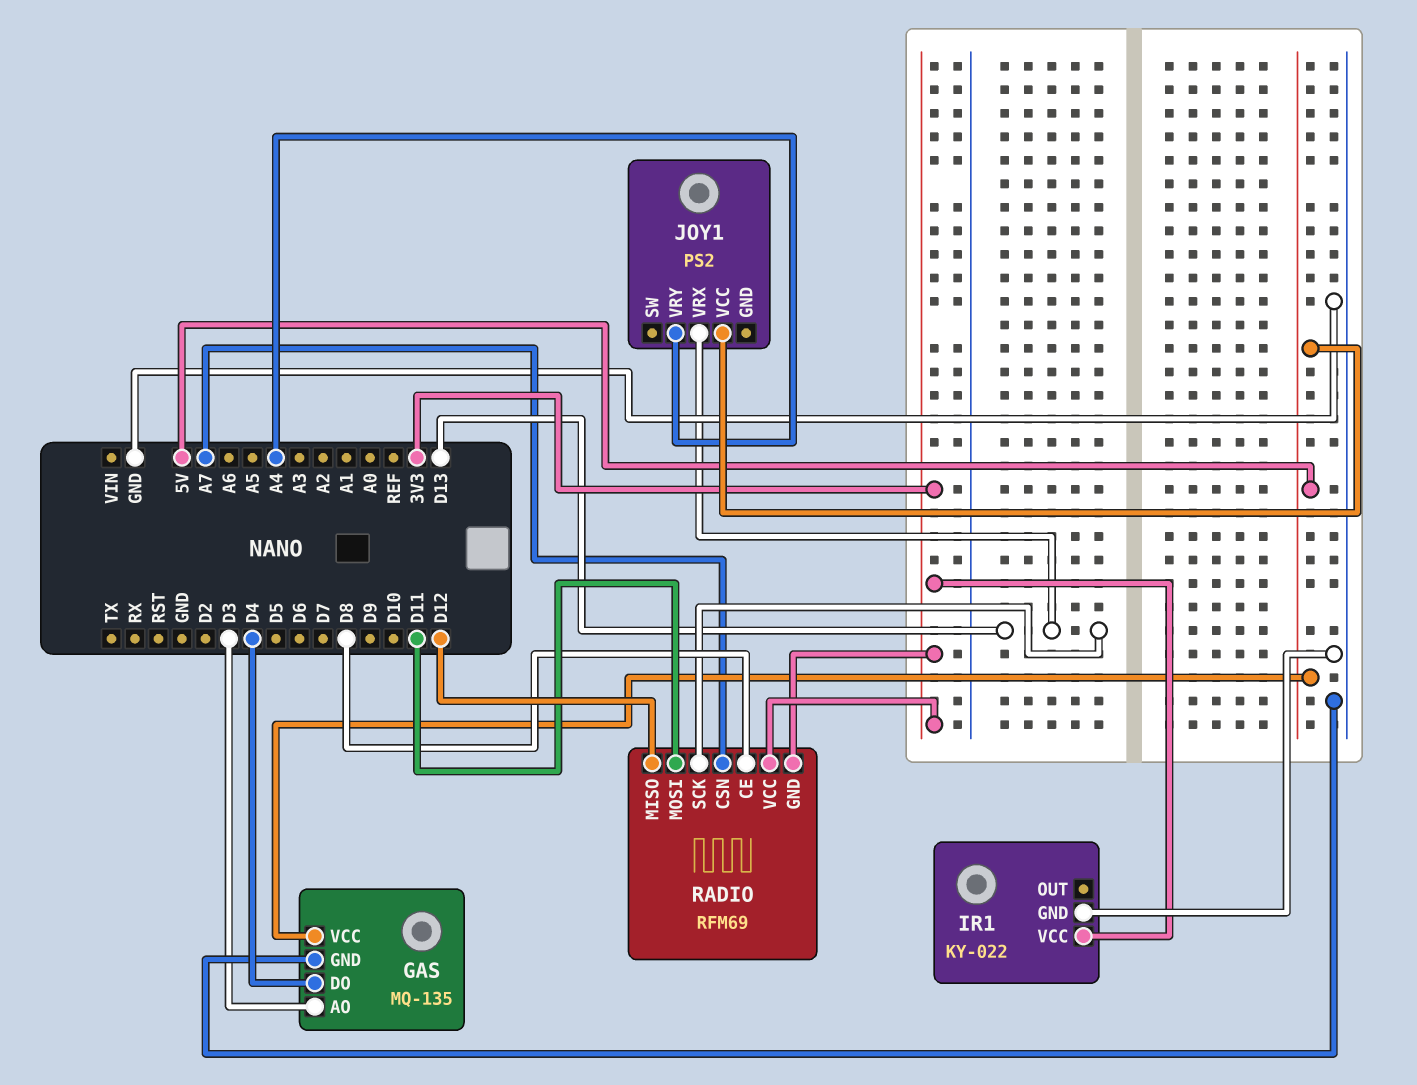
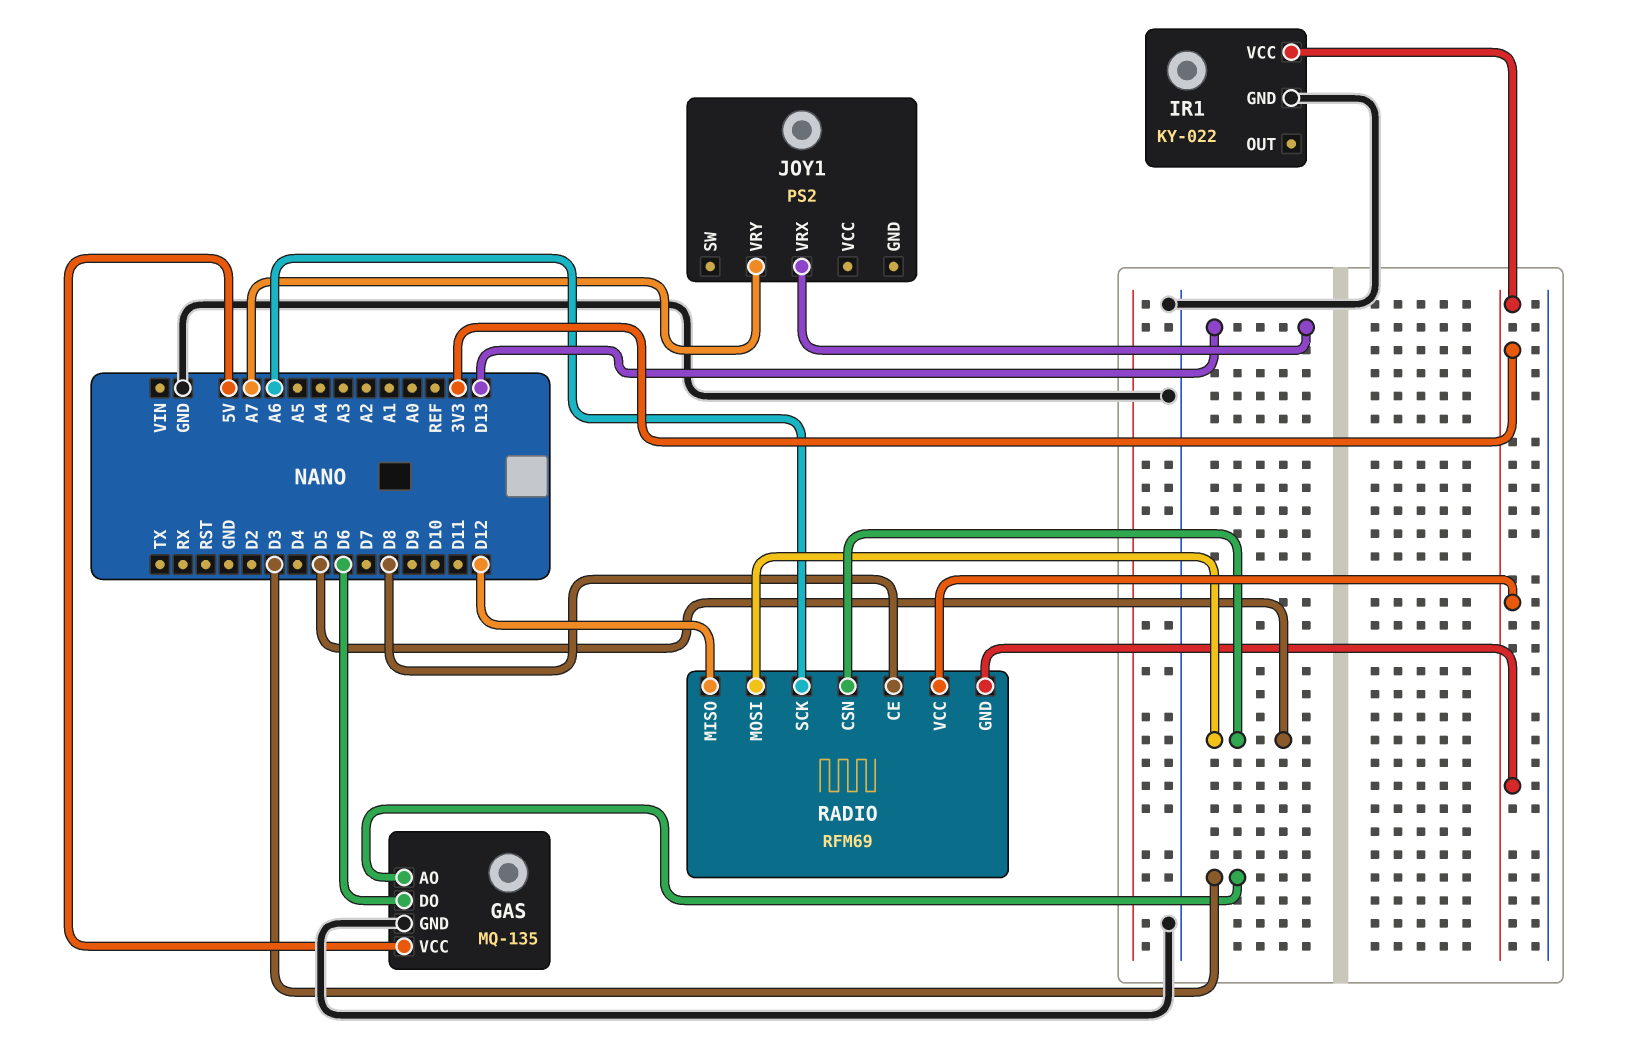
GAS pin DO: D4 -> D6
JOY1 pin VCC: 5V -> none
JOY1 pin VRY: A4 -> A7
RADIO pin CSN: A7 -> D5
RADIO pin MOSI: D11 -> D5
RADIO pin SCK: D13 -> A6

